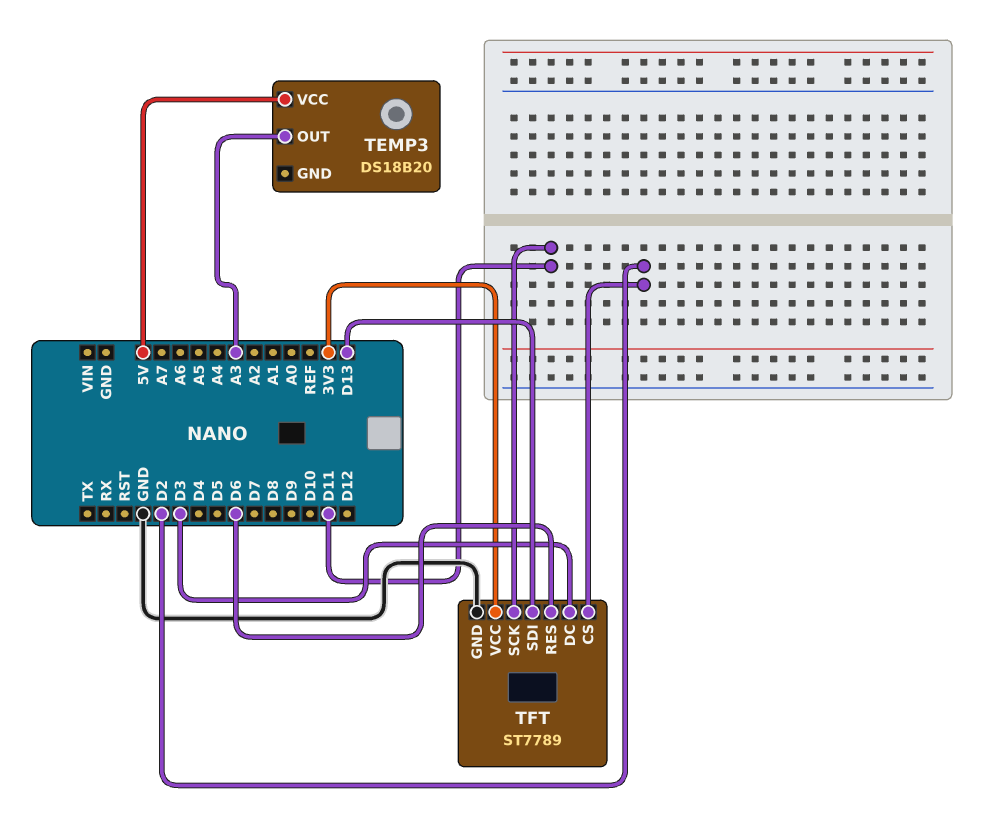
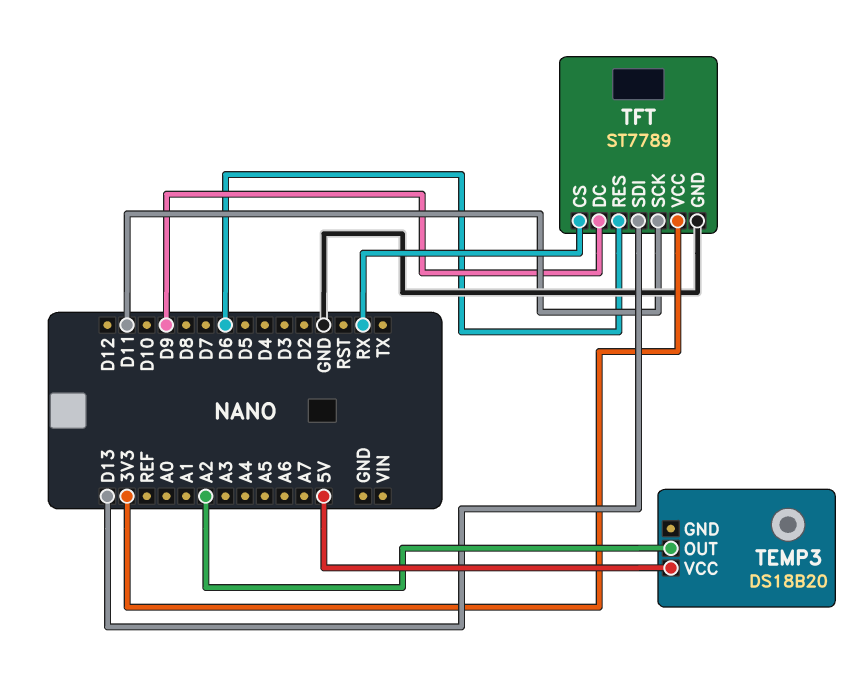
TEMP3 pin OUT: A3 -> A2
TFT pin CS: D2 -> RX
TFT pin DC: D3 -> D9

